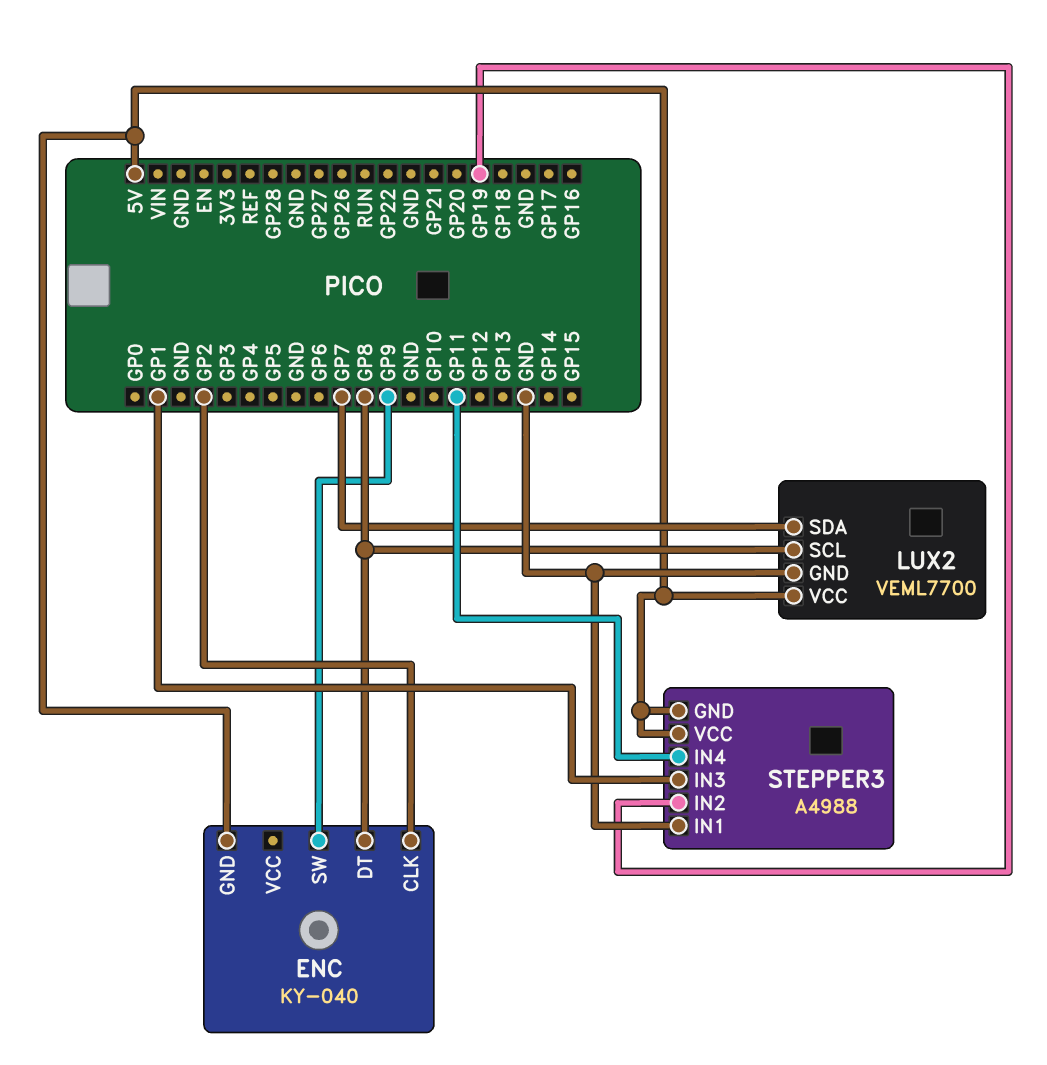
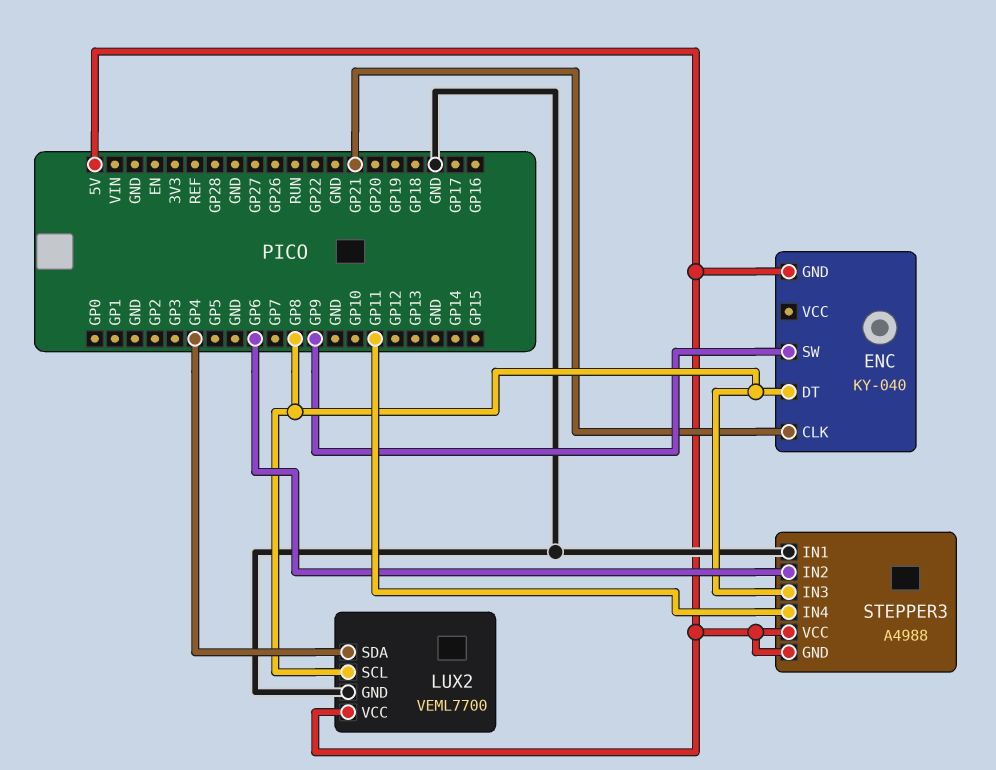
ENC pin CLK: GP2 -> GP21
LUX2 pin SDA: GP7 -> GP4
STEPPER3 pin IN2: GP19 -> GP6
STEPPER3 pin IN3: GP1 -> GP8

